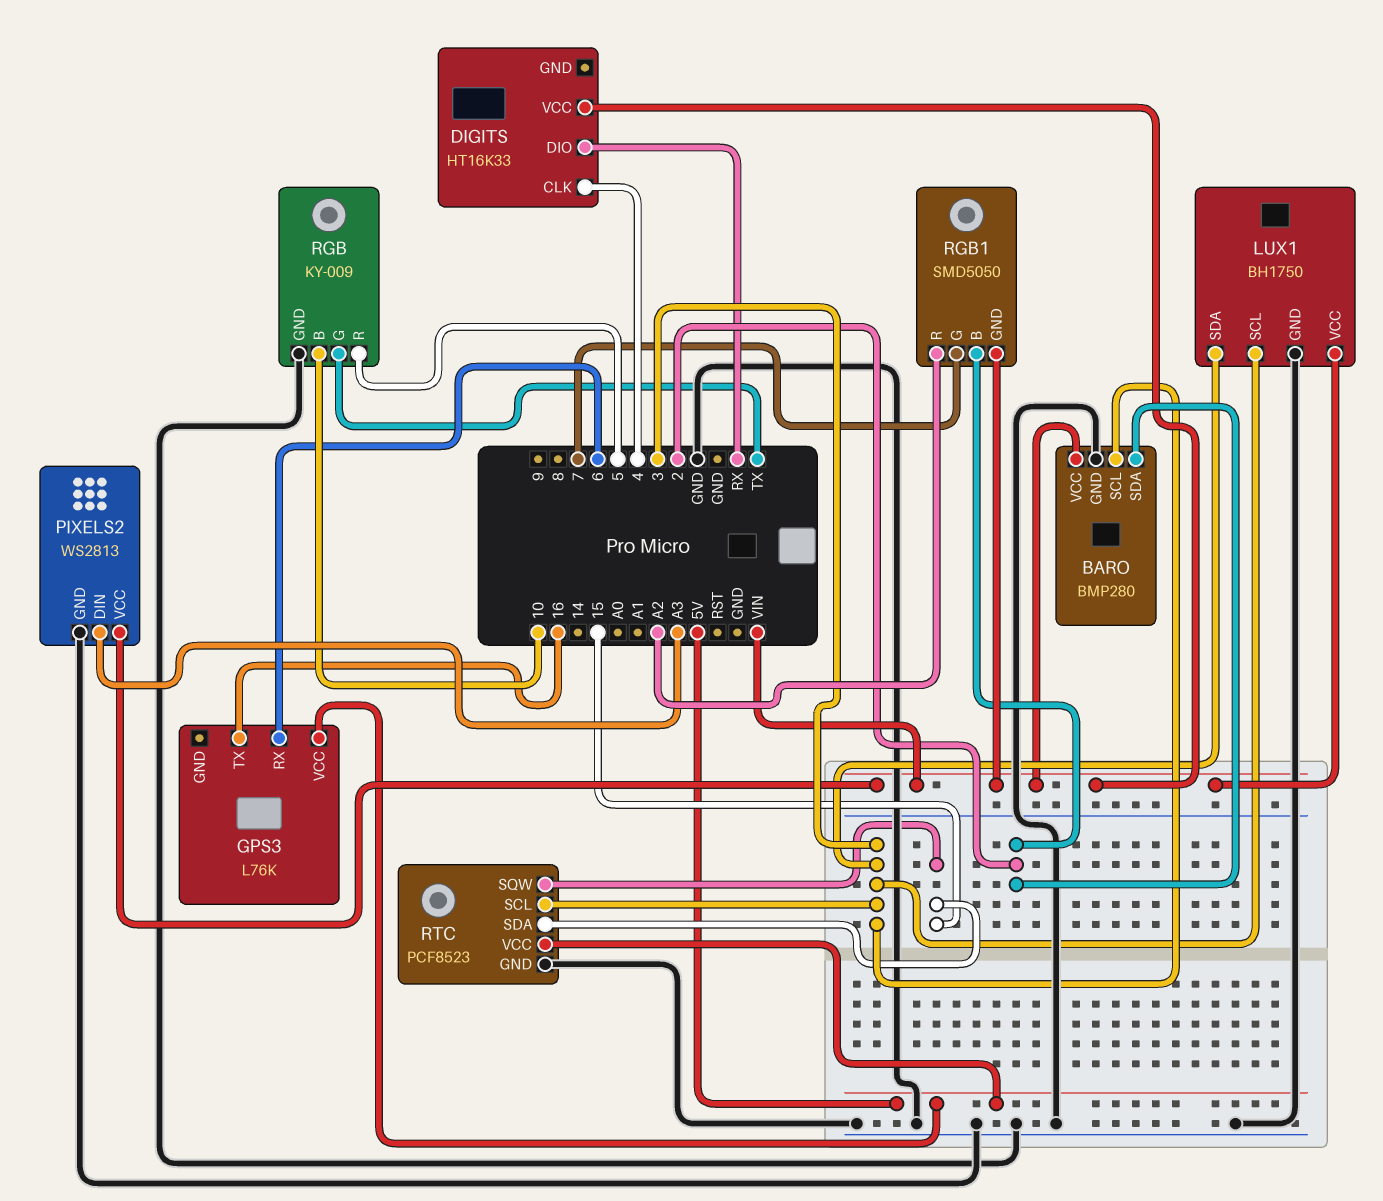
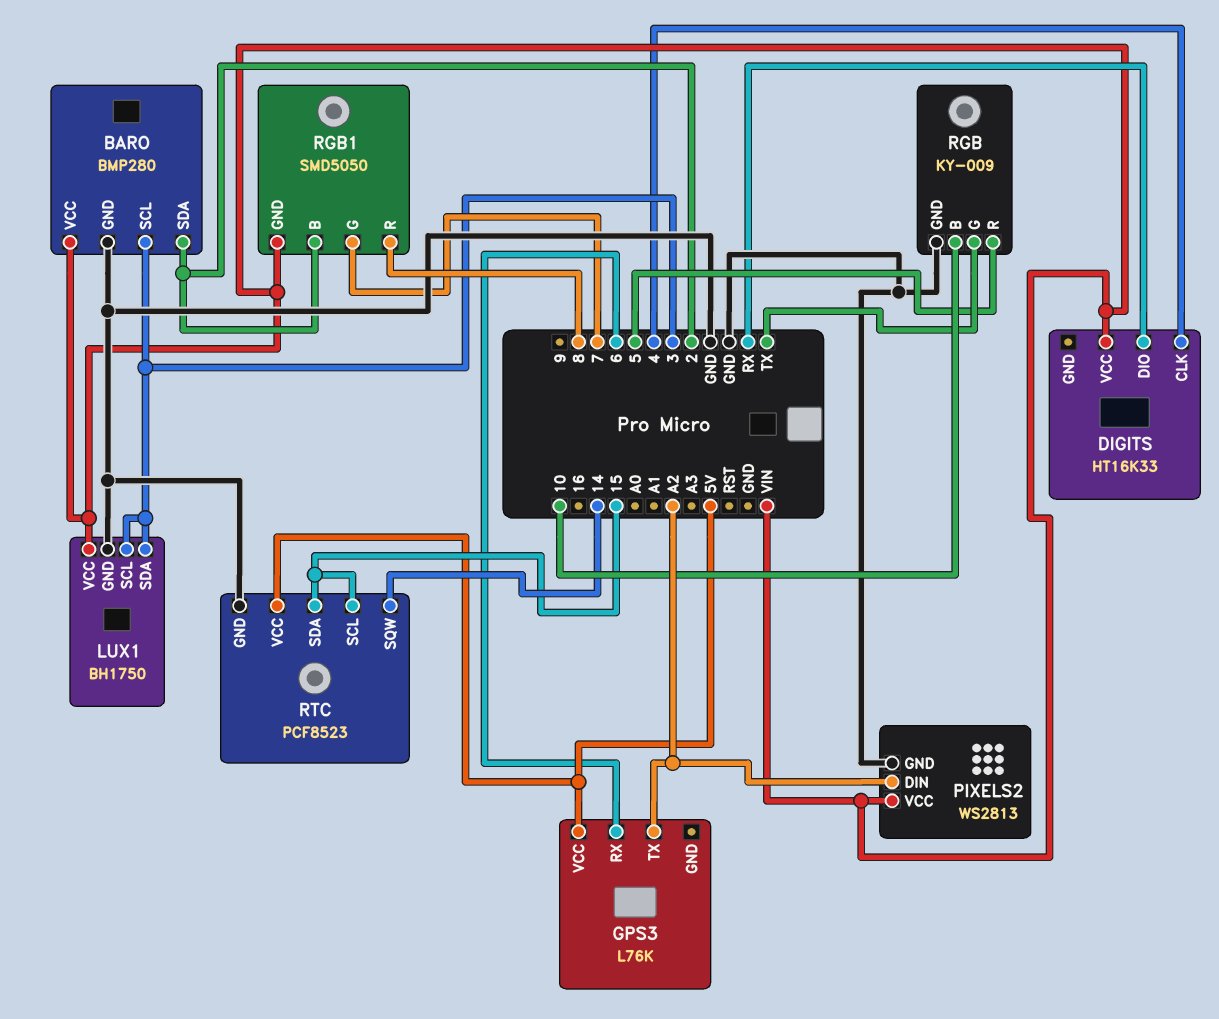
GPS3 pin TX: 16 -> A2
PIXELS2 pin DIN: A3 -> A2
RGB1 pin R: A2 -> 8
RTC pin SCL: 3 -> 15
RTC pin SQW: 15 -> 14

